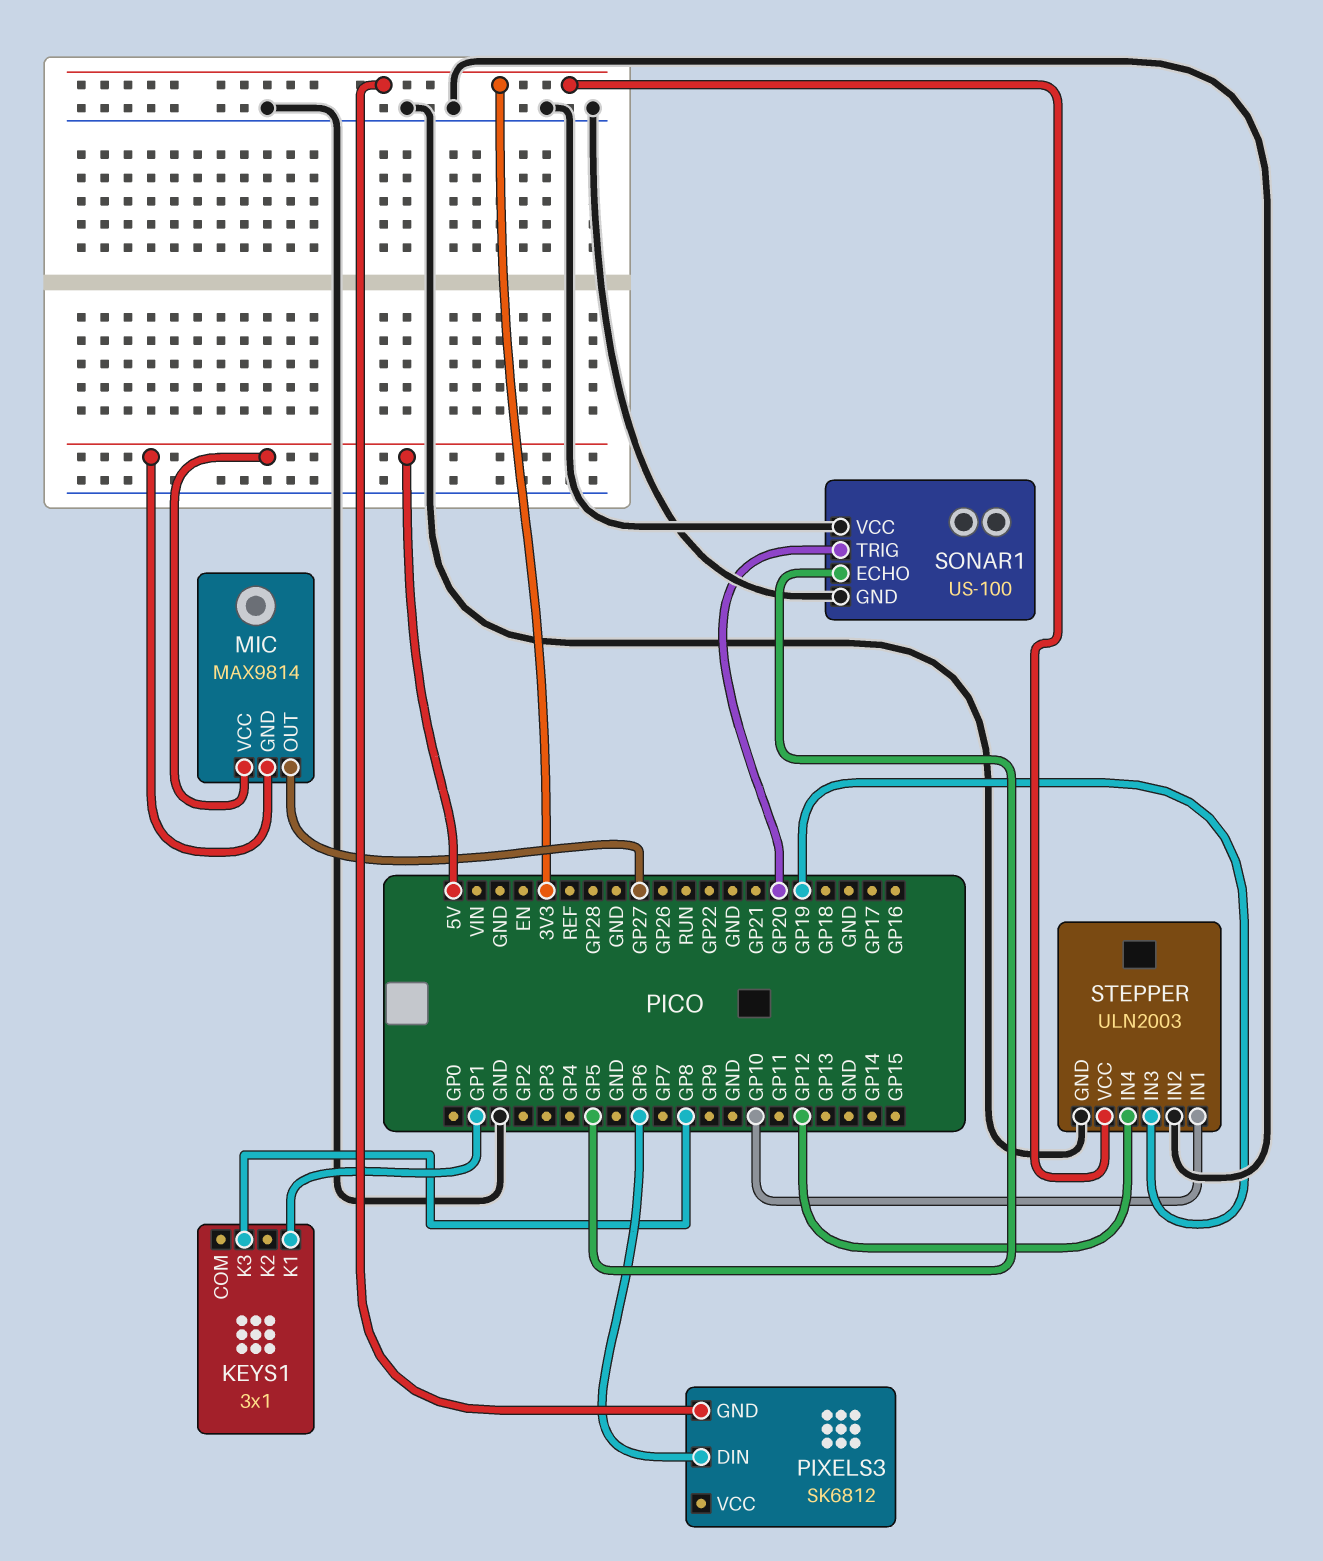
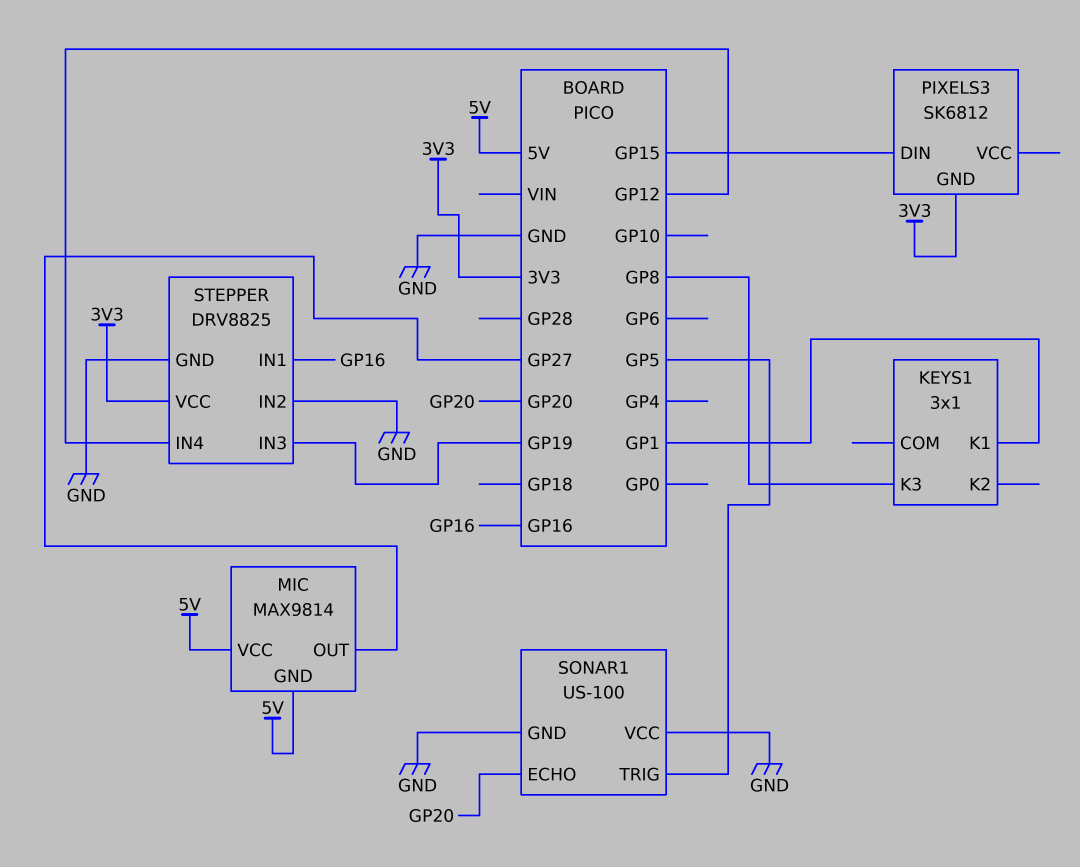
PIXELS3 pin DIN: GP6 -> GP15
SONAR1 pin ECHO: GP5 -> GP20
SONAR1 pin TRIG: GP20 -> GP5
STEPPER: ULN2003 -> DRV8825
STEPPER pin IN1: GP10 -> GP16

